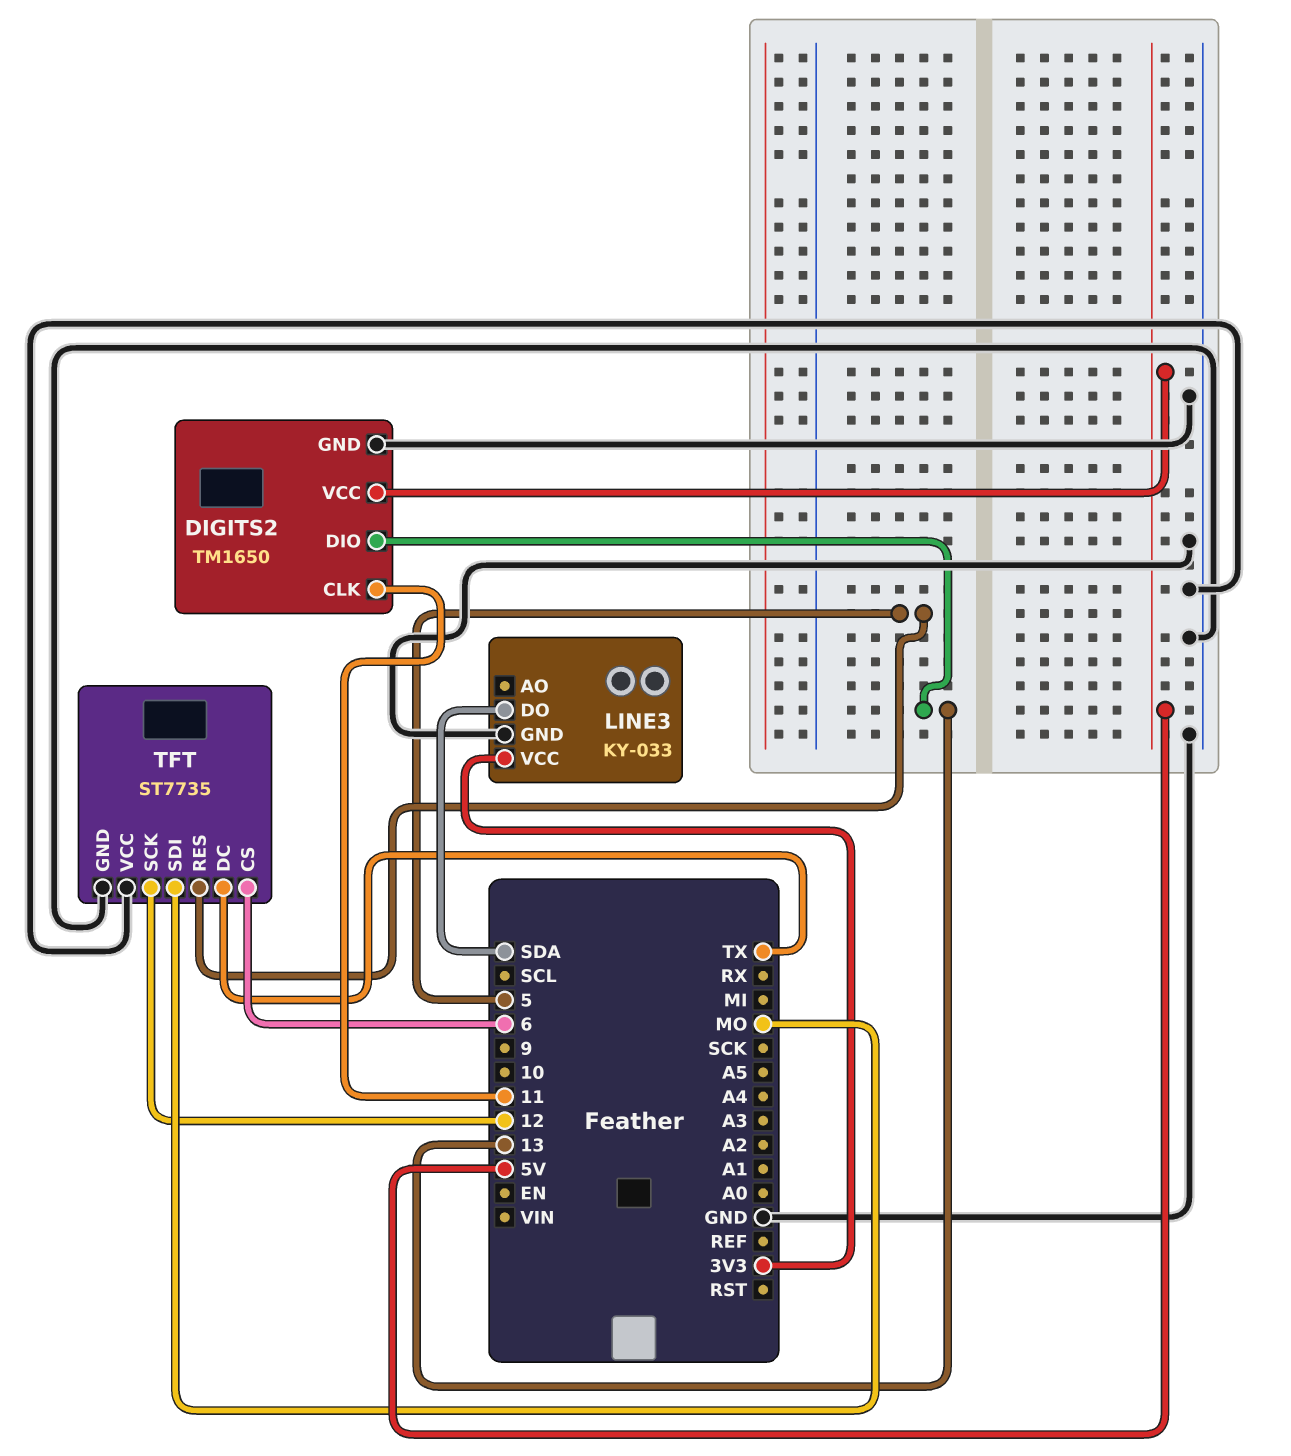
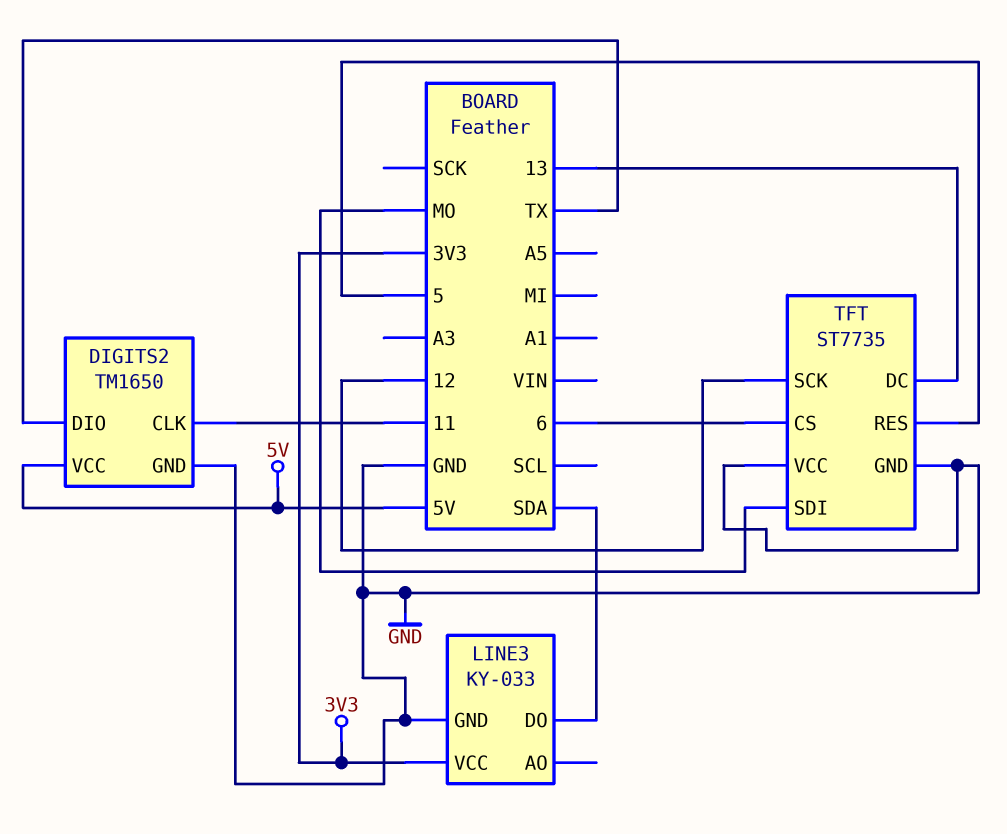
DIGITS2 pin DIO: 13 -> TX
TFT pin DC: TX -> 13

